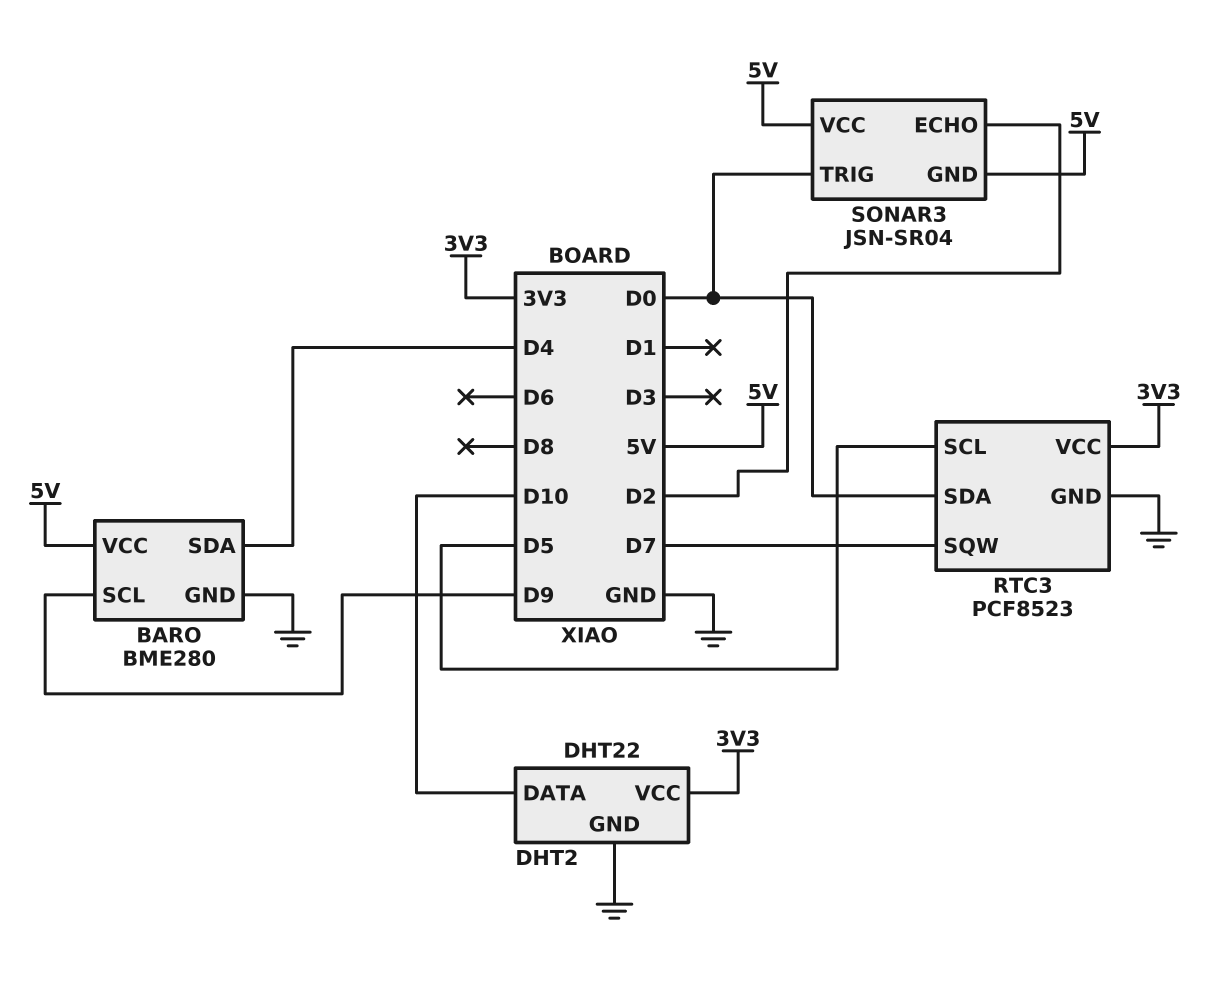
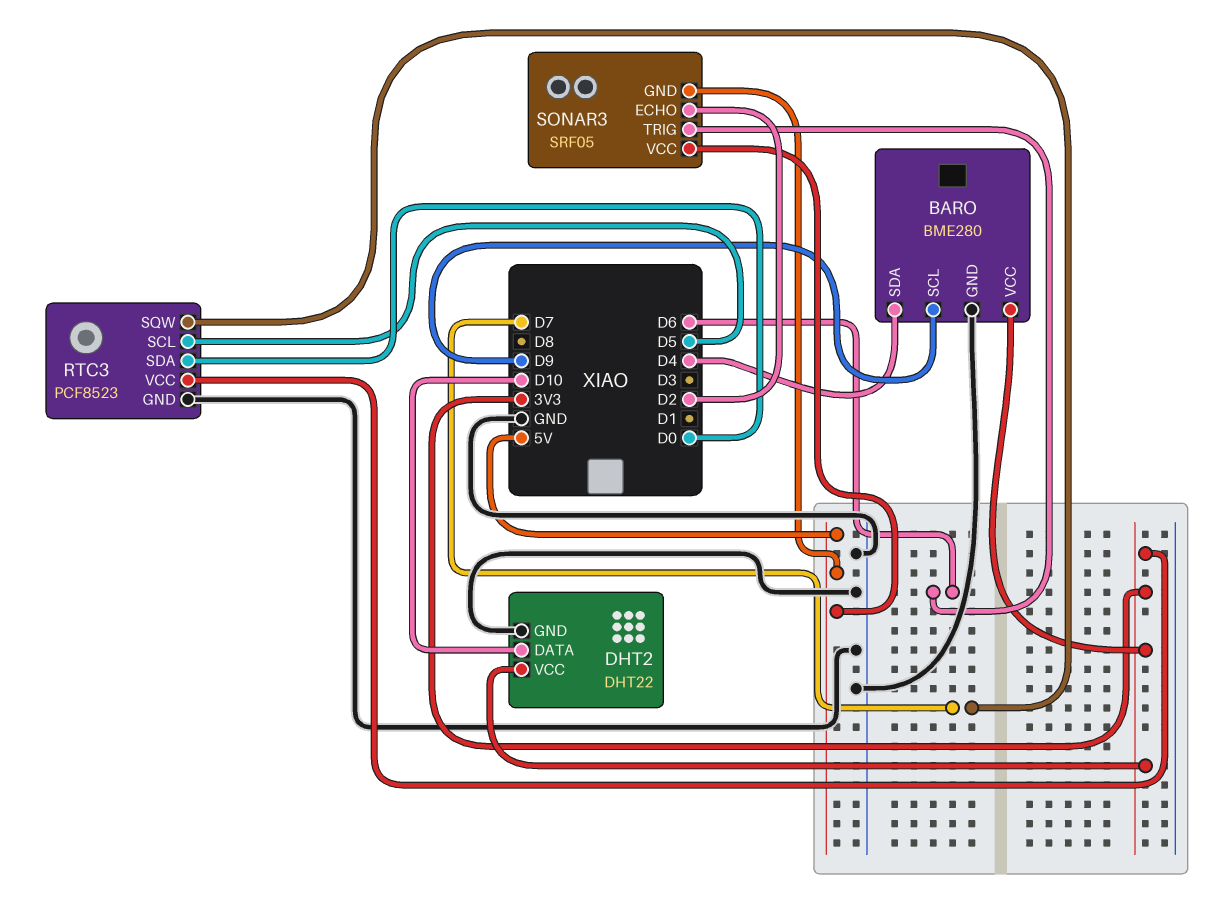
BARO pin VCC: 5V -> 3V3
SONAR3: JSN-SR04 -> SRF05
SONAR3 pin TRIG: D0 -> D6

